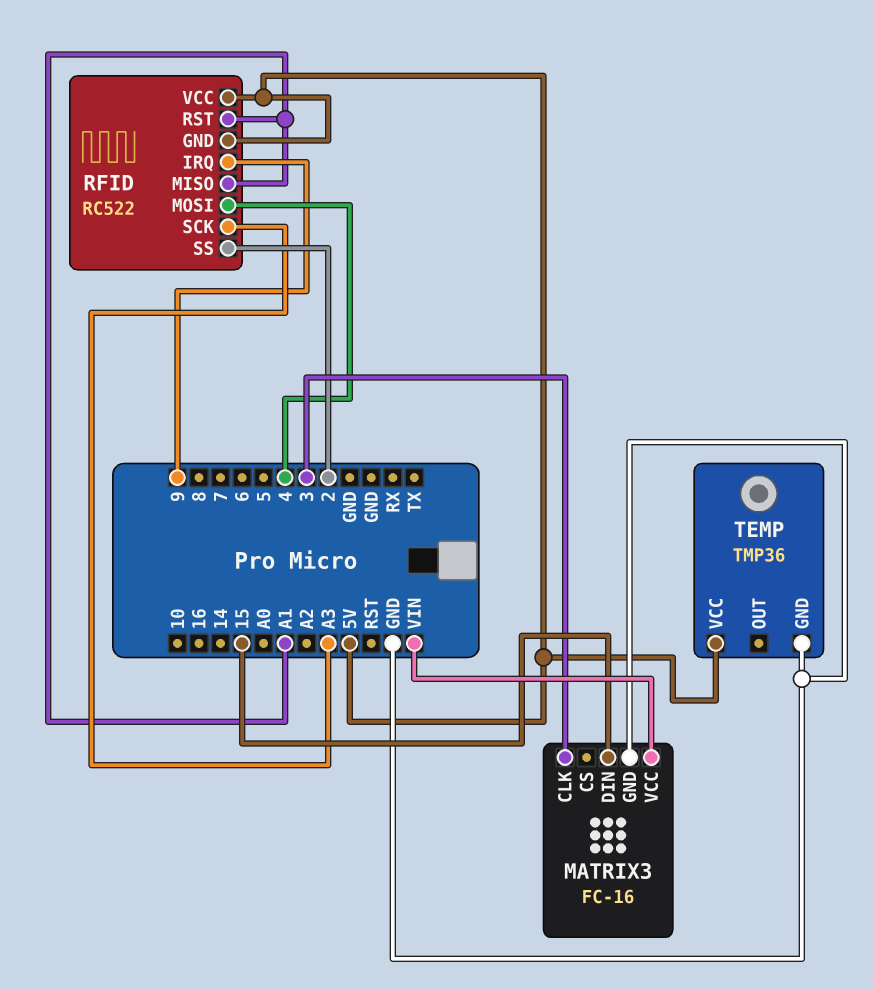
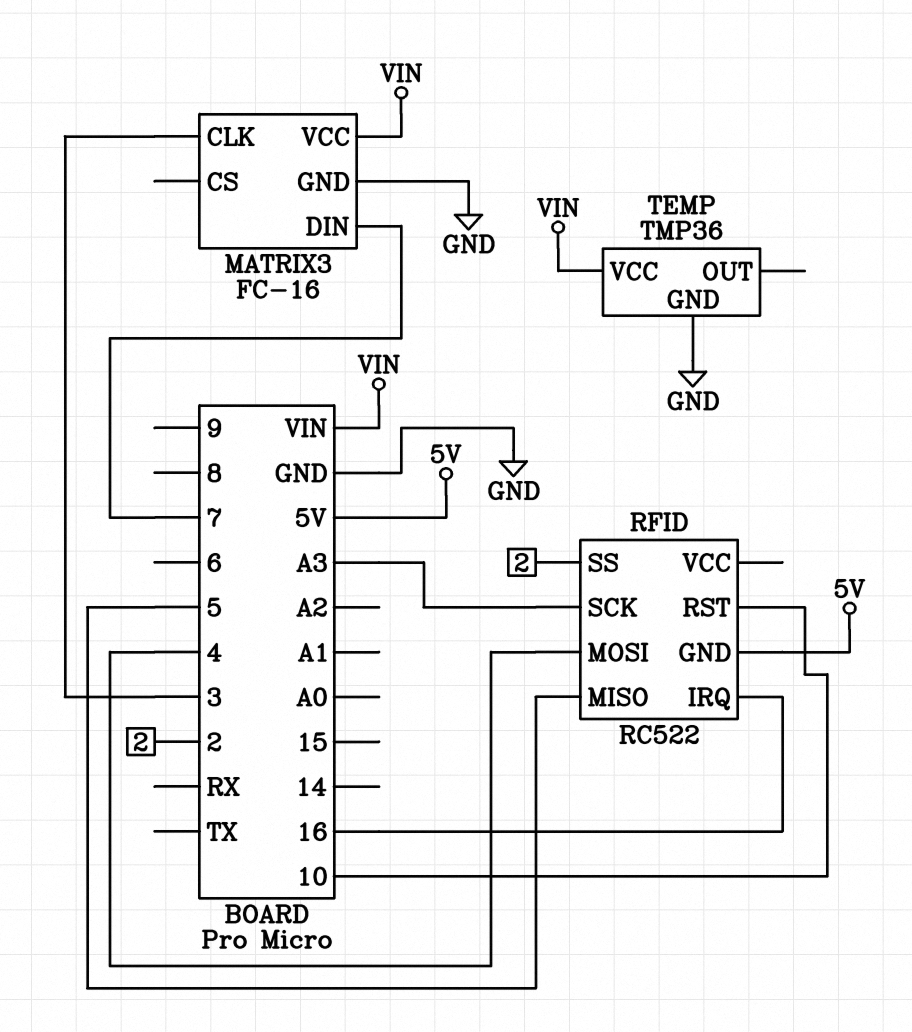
MATRIX3 pin DIN: 15 -> 7
RFID pin IRQ: 9 -> 16
RFID pin MISO: A1 -> 5
RFID pin RST: A1 -> 10
RFID pin VCC: 5V -> none
TEMP pin VCC: 5V -> VIN

